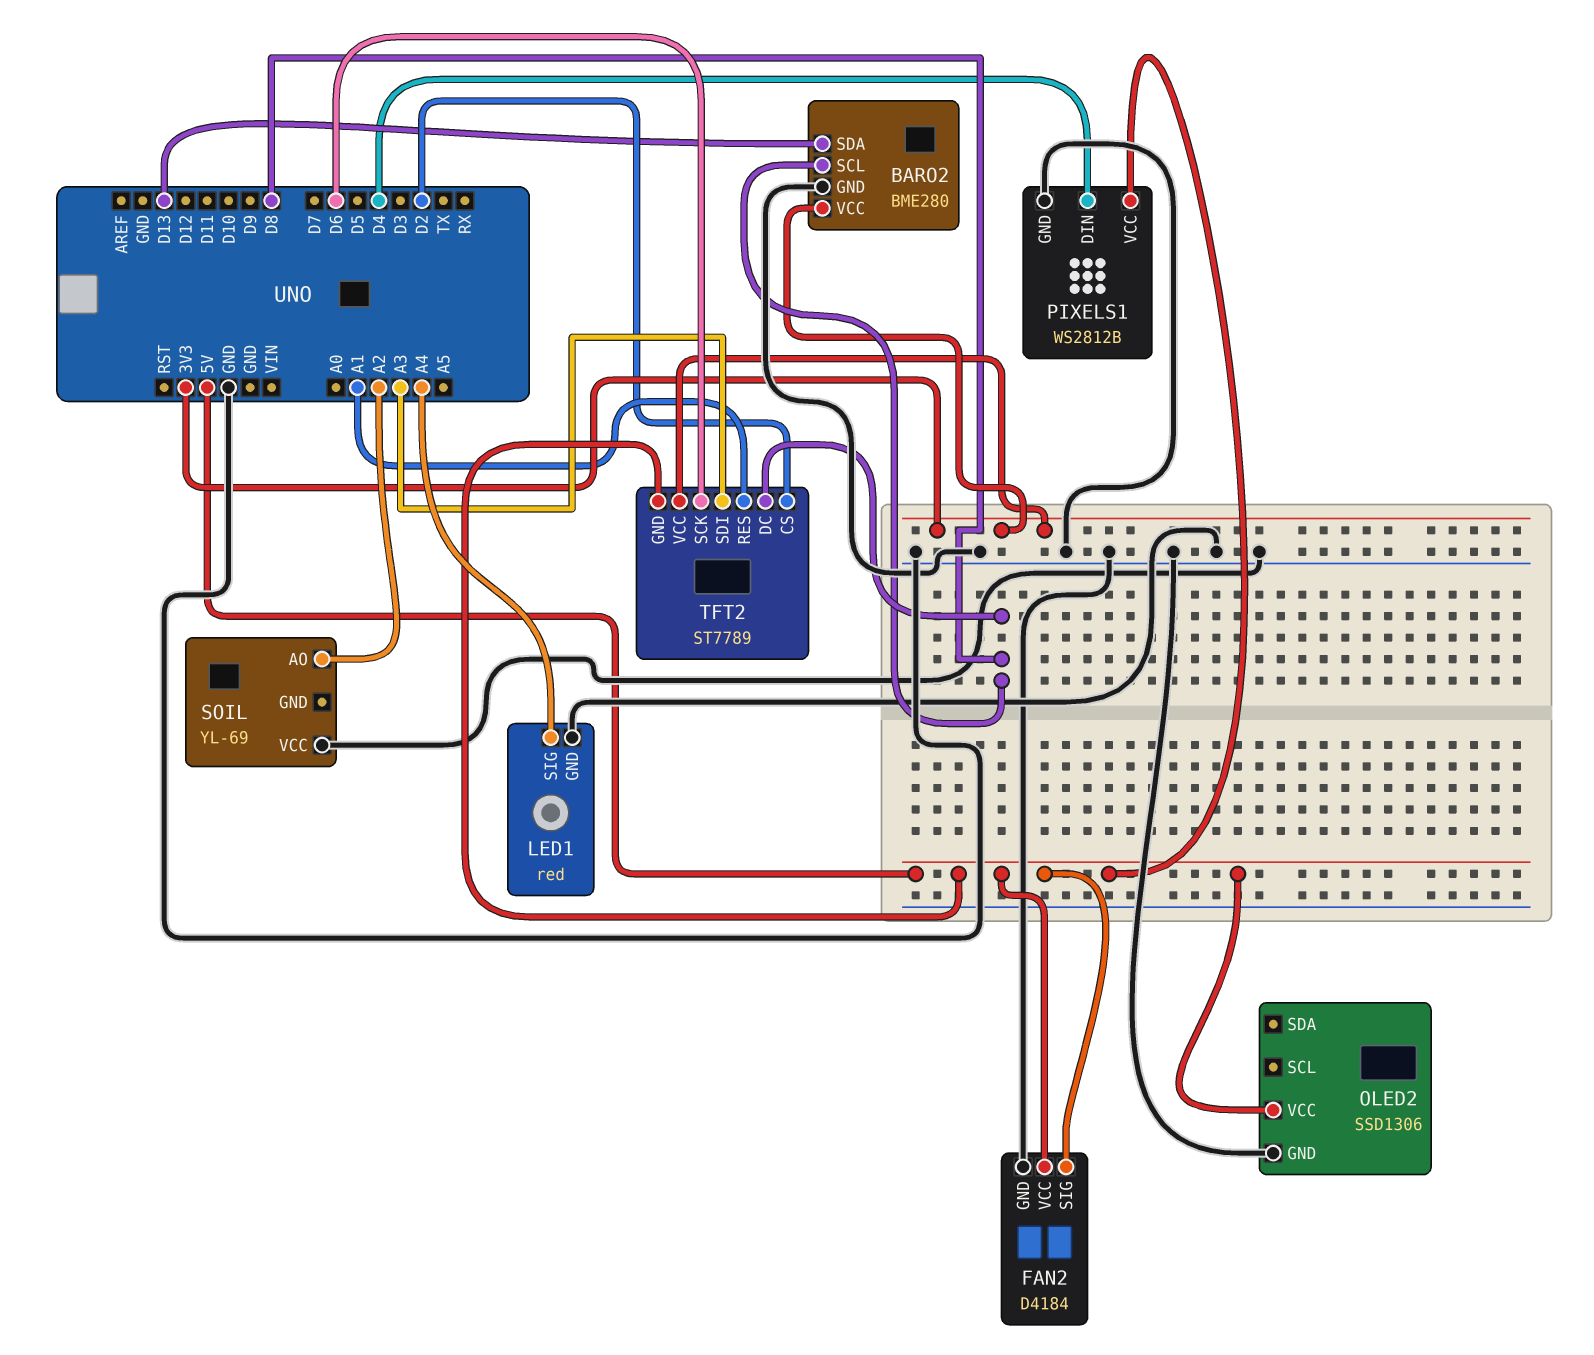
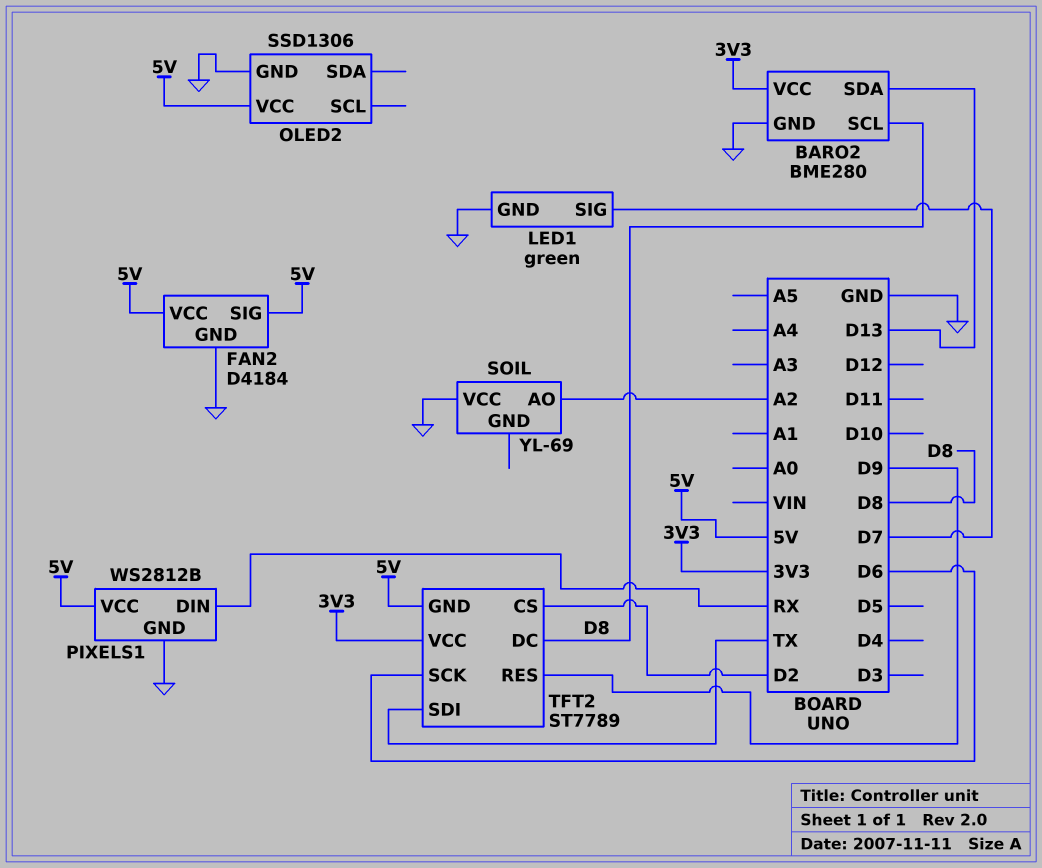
LED1: red -> green
LED1 pin SIG: A4 -> D7
PIXELS1 pin DIN: D4 -> RX
TFT2 pin RES: A1 -> D9
TFT2 pin SDI: A3 -> TX

